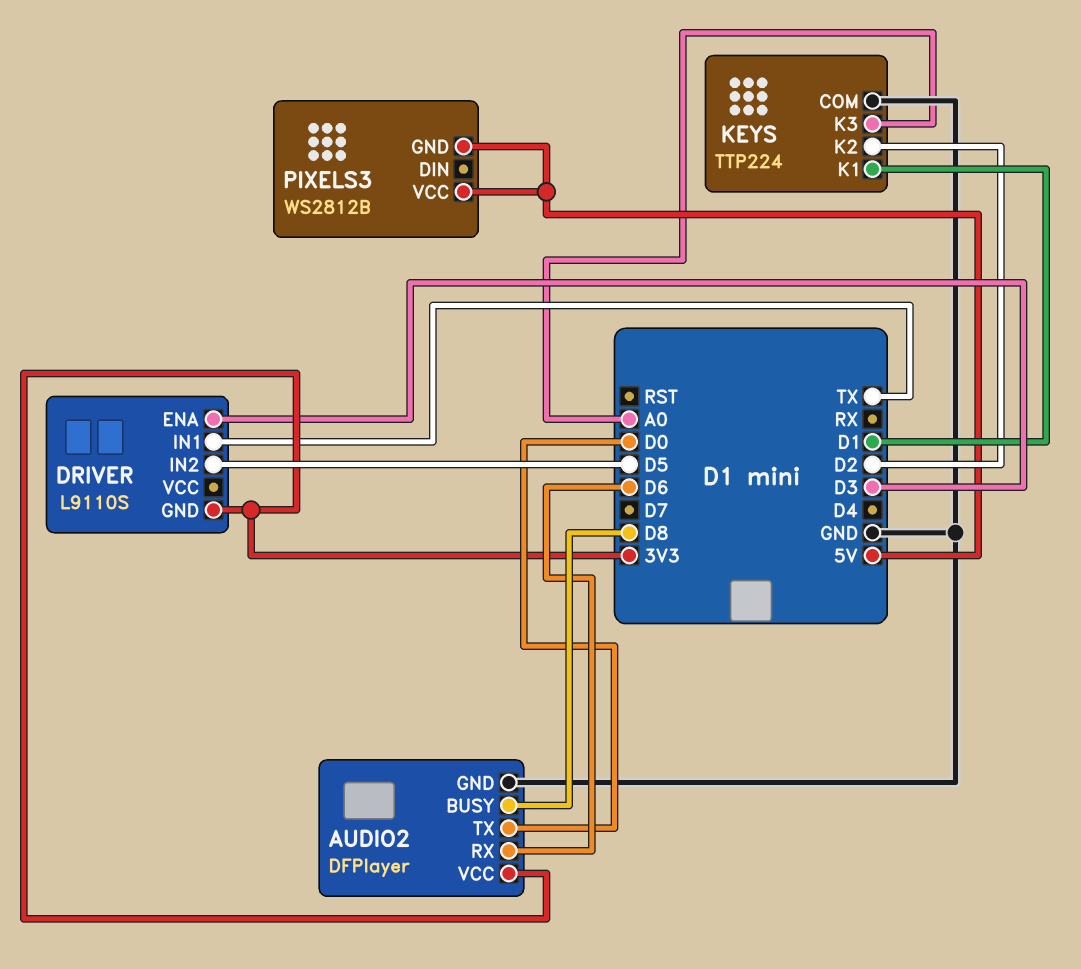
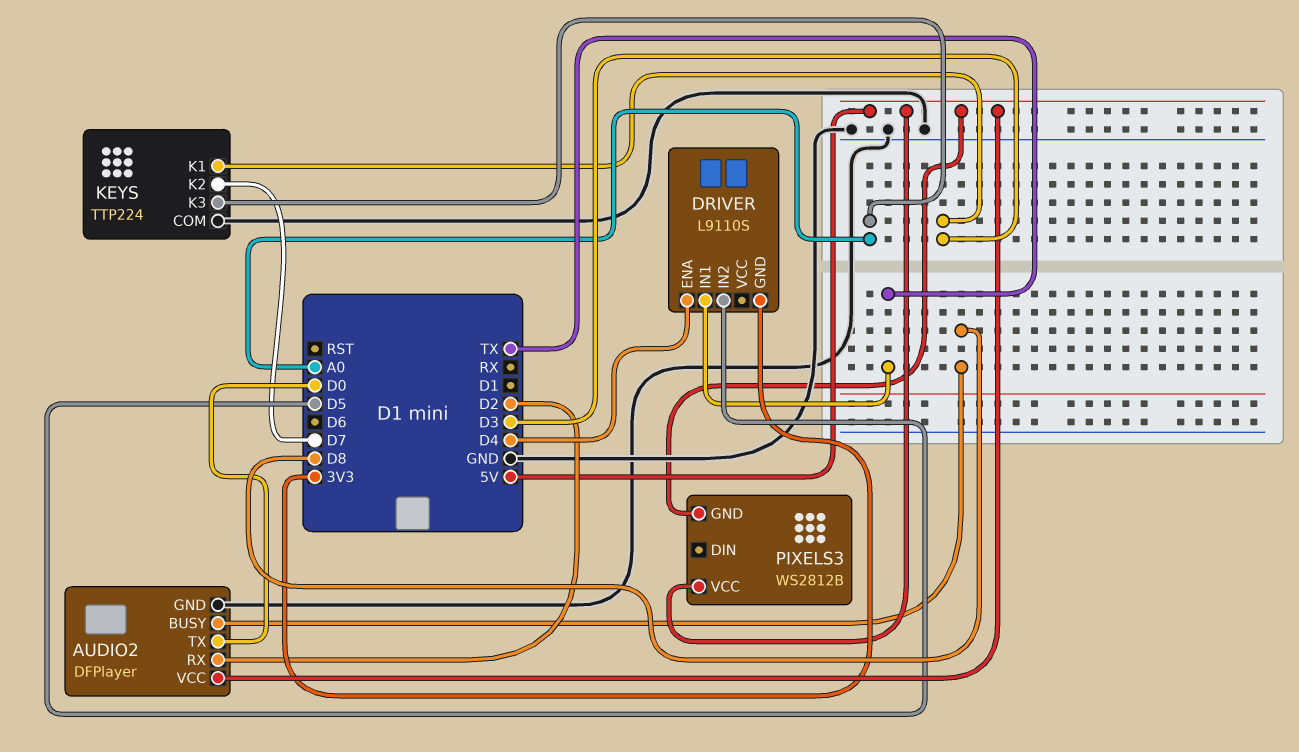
AUDIO2 pin RX: D6 -> D2
AUDIO2 pin VCC: 3V3 -> 5V
DRIVER pin ENA: D3 -> D4
KEYS pin K1: D1 -> D3
KEYS pin K2: D2 -> D7

